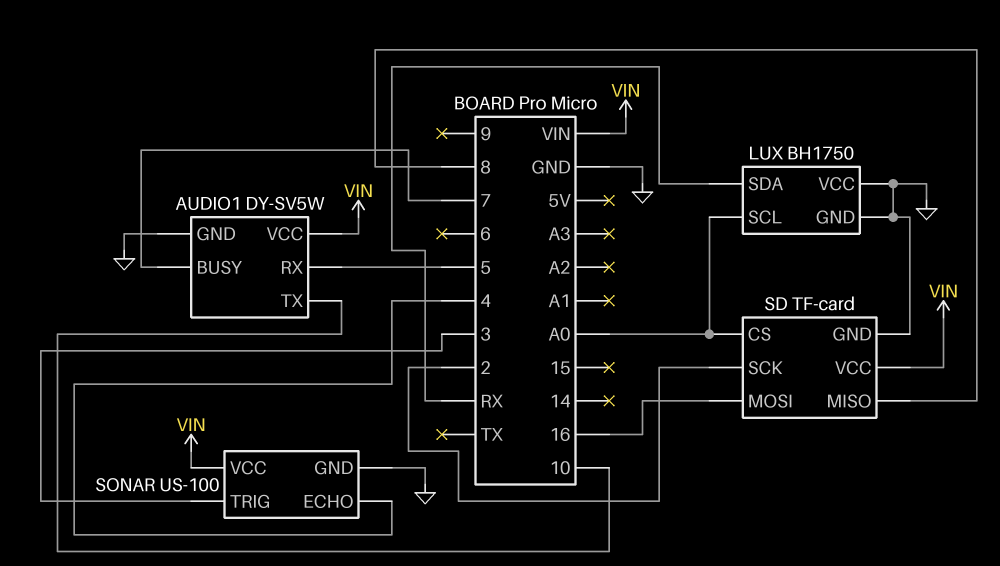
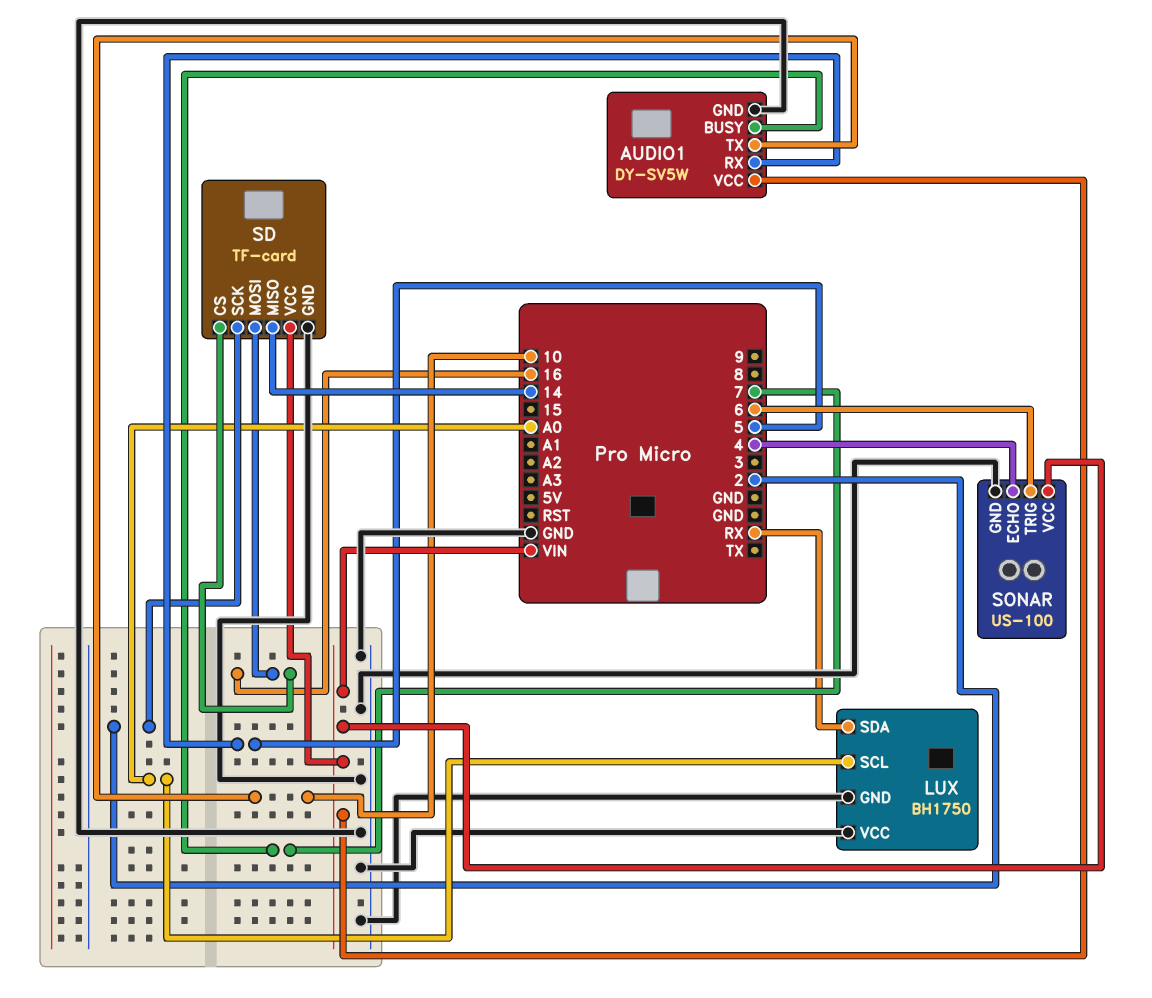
SD pin CS: A0 -> 16
SD pin MISO: 8 -> 14
SONAR pin TRIG: 3 -> 6

